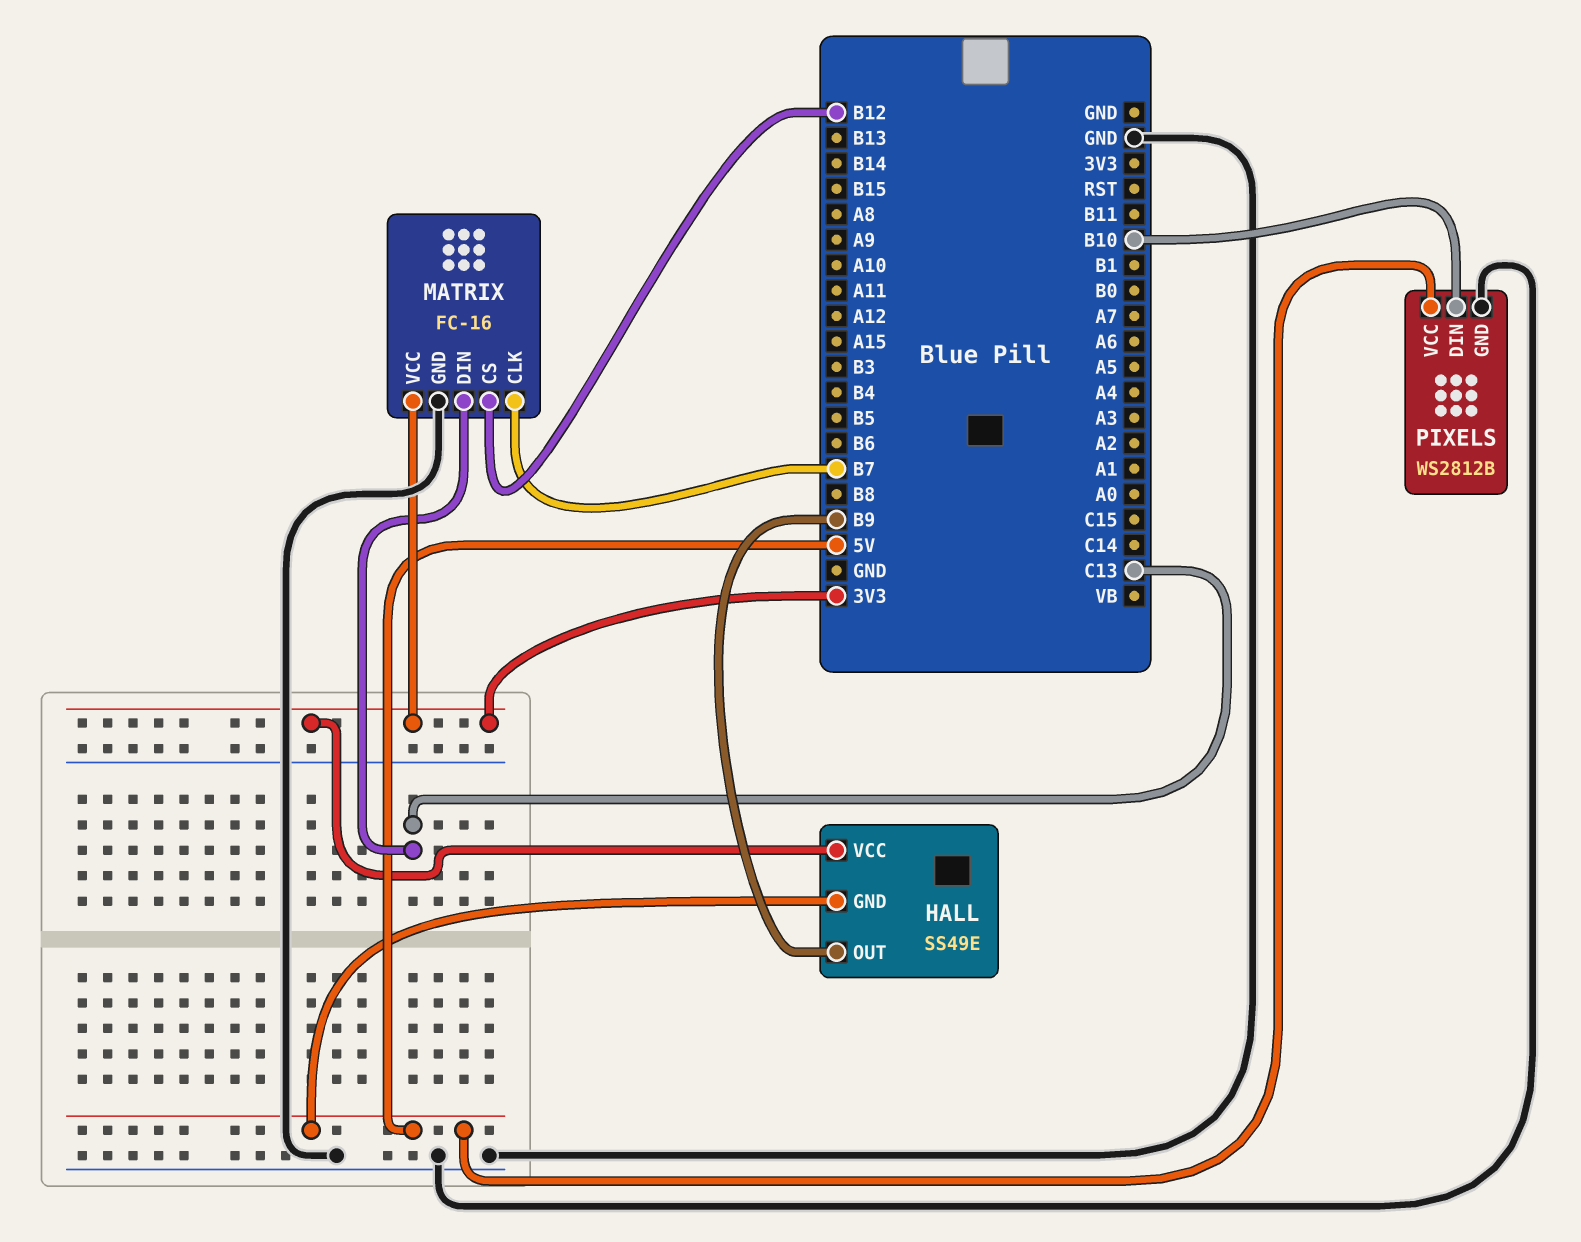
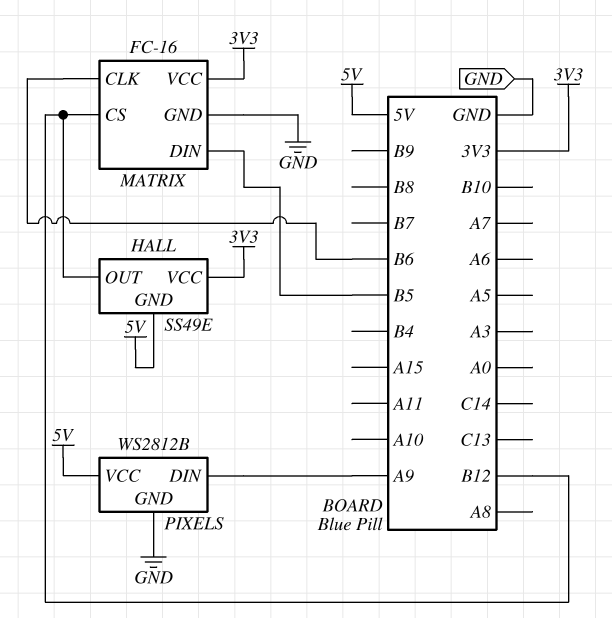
HALL pin OUT: B9 -> B12
MATRIX pin CLK: B7 -> B6
MATRIX pin DIN: C13 -> B5
PIXELS pin DIN: B10 -> A9

